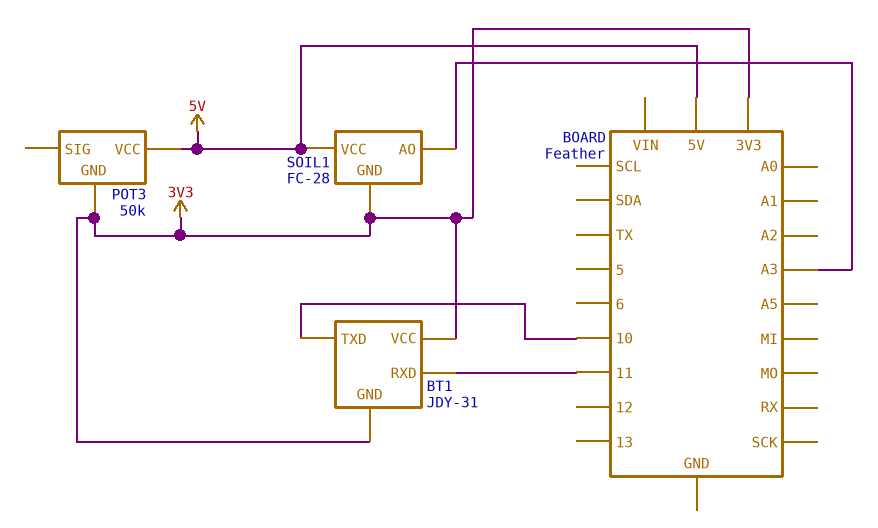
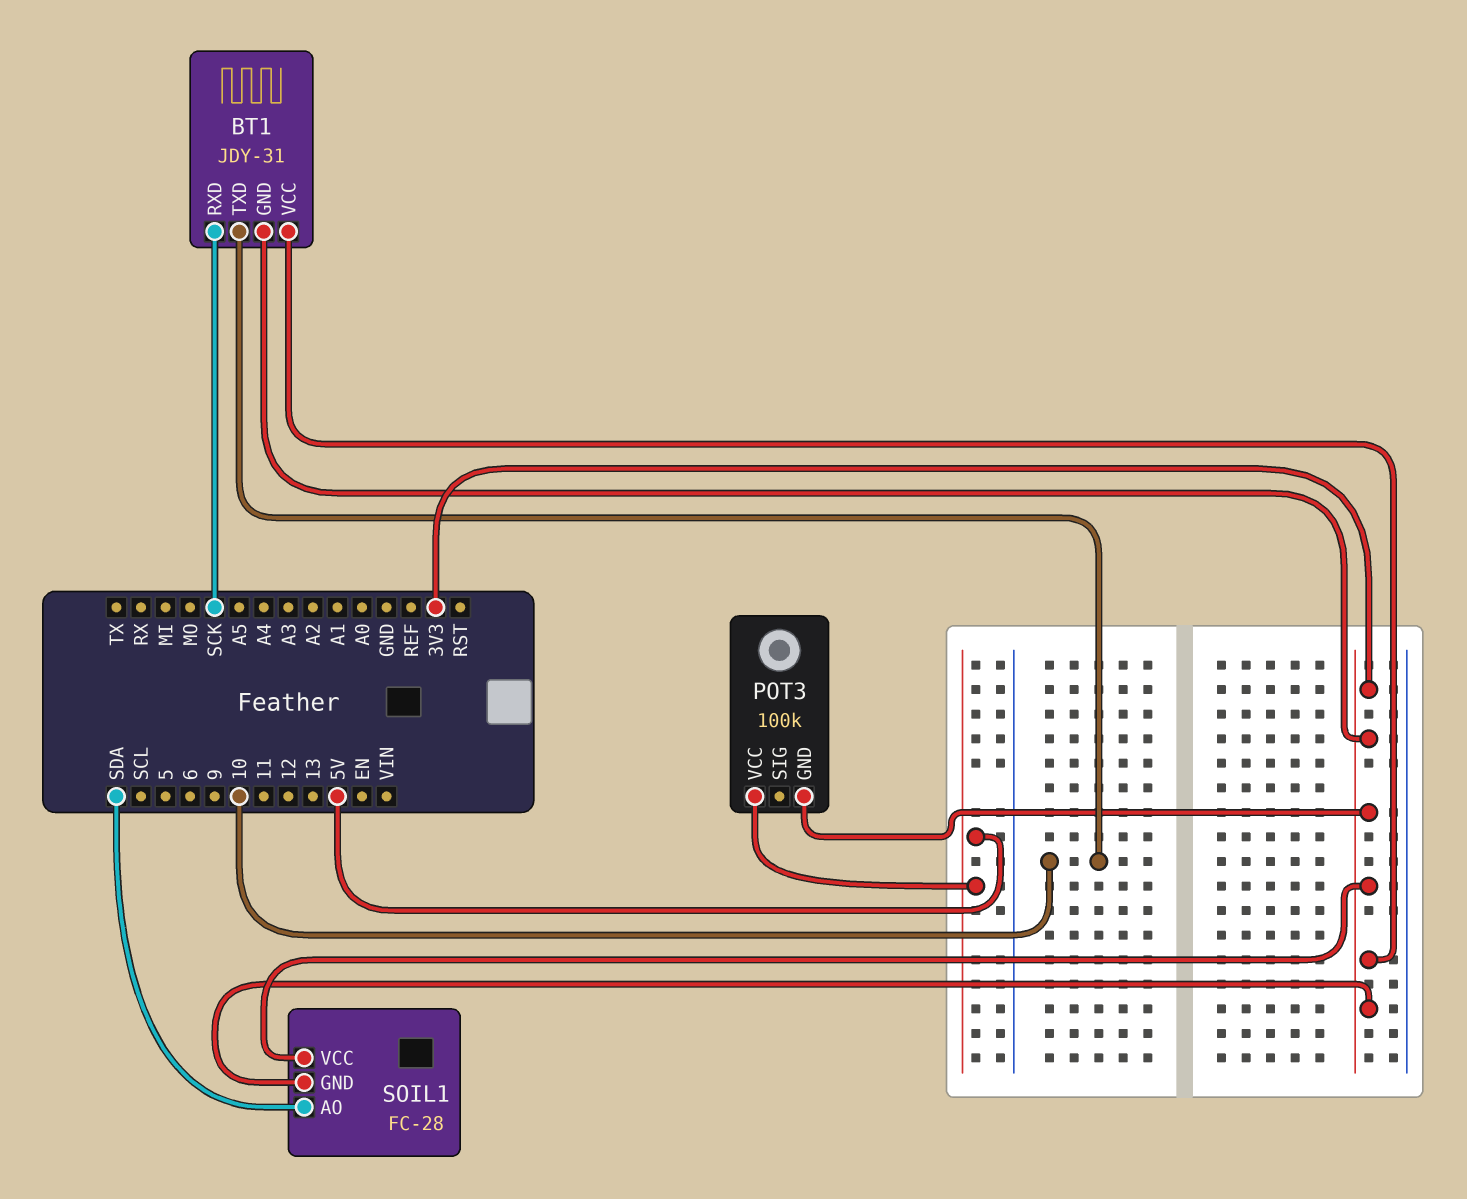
BT1 pin RXD: 11 -> SCK
POT3: 50k -> 100k
SOIL1 pin AO: A3 -> SDA
SOIL1 pin VCC: 5V -> 3V3

